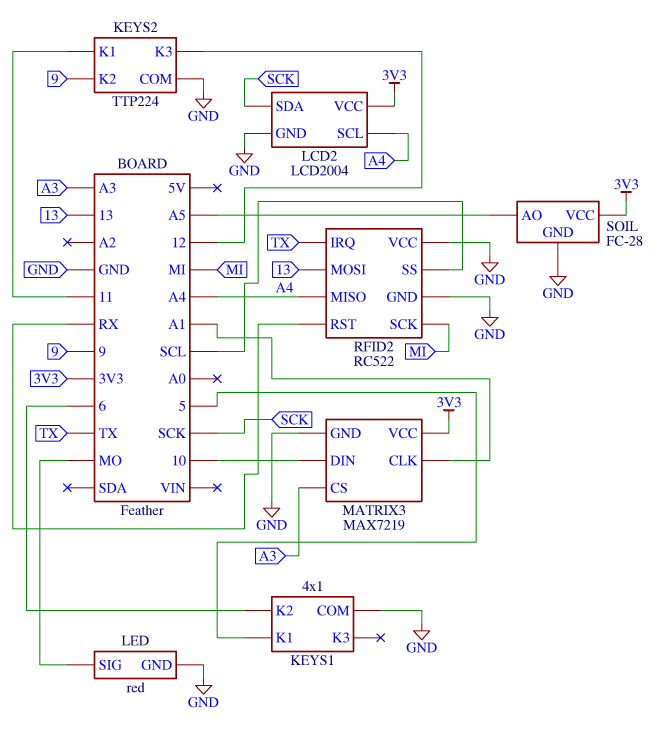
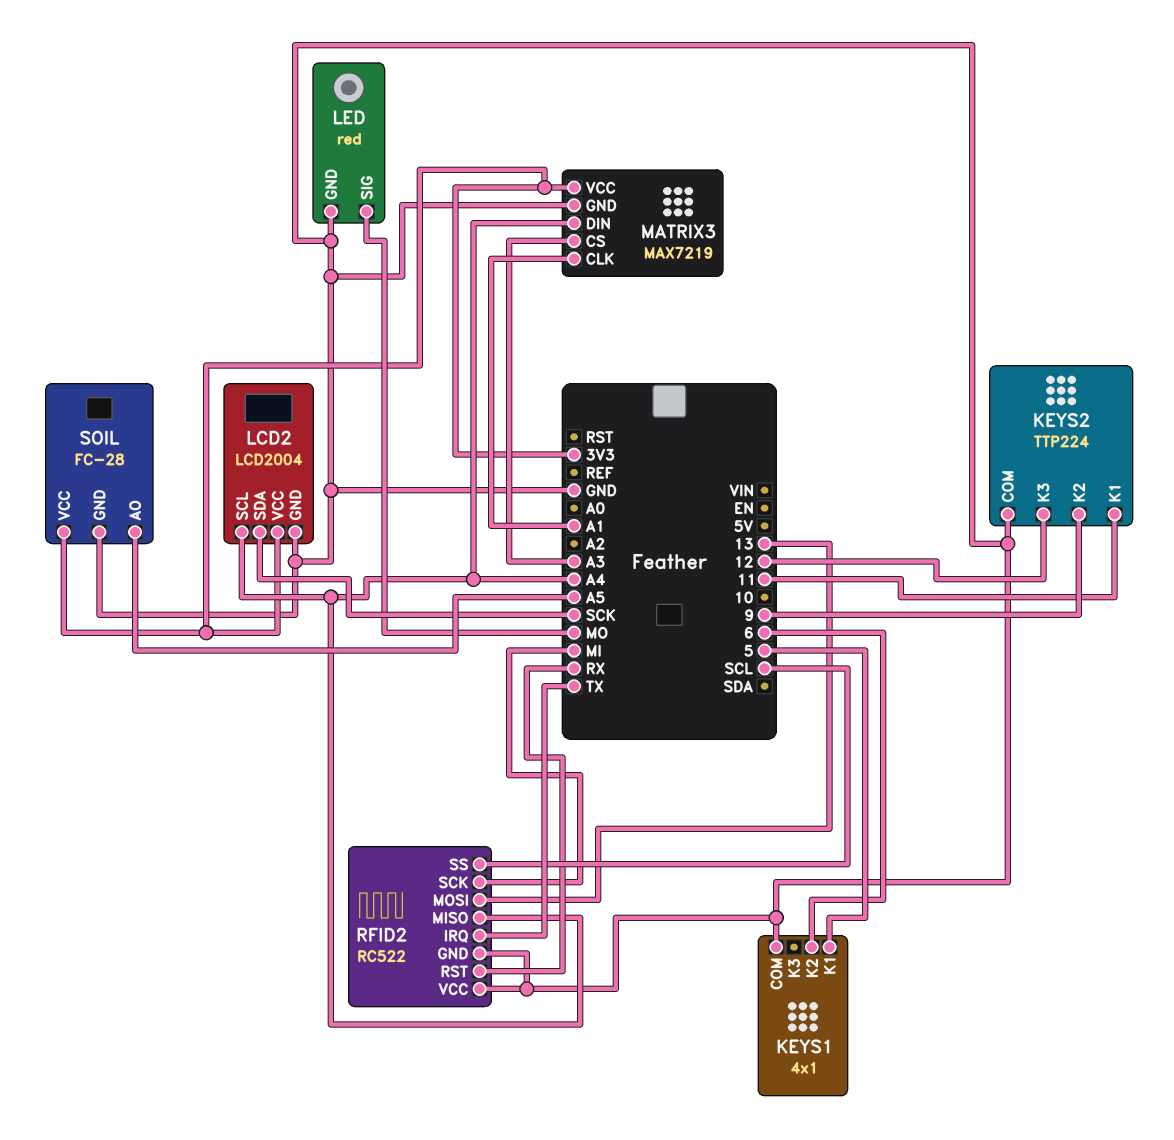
MATRIX3 pin DIN: 10 -> A4

